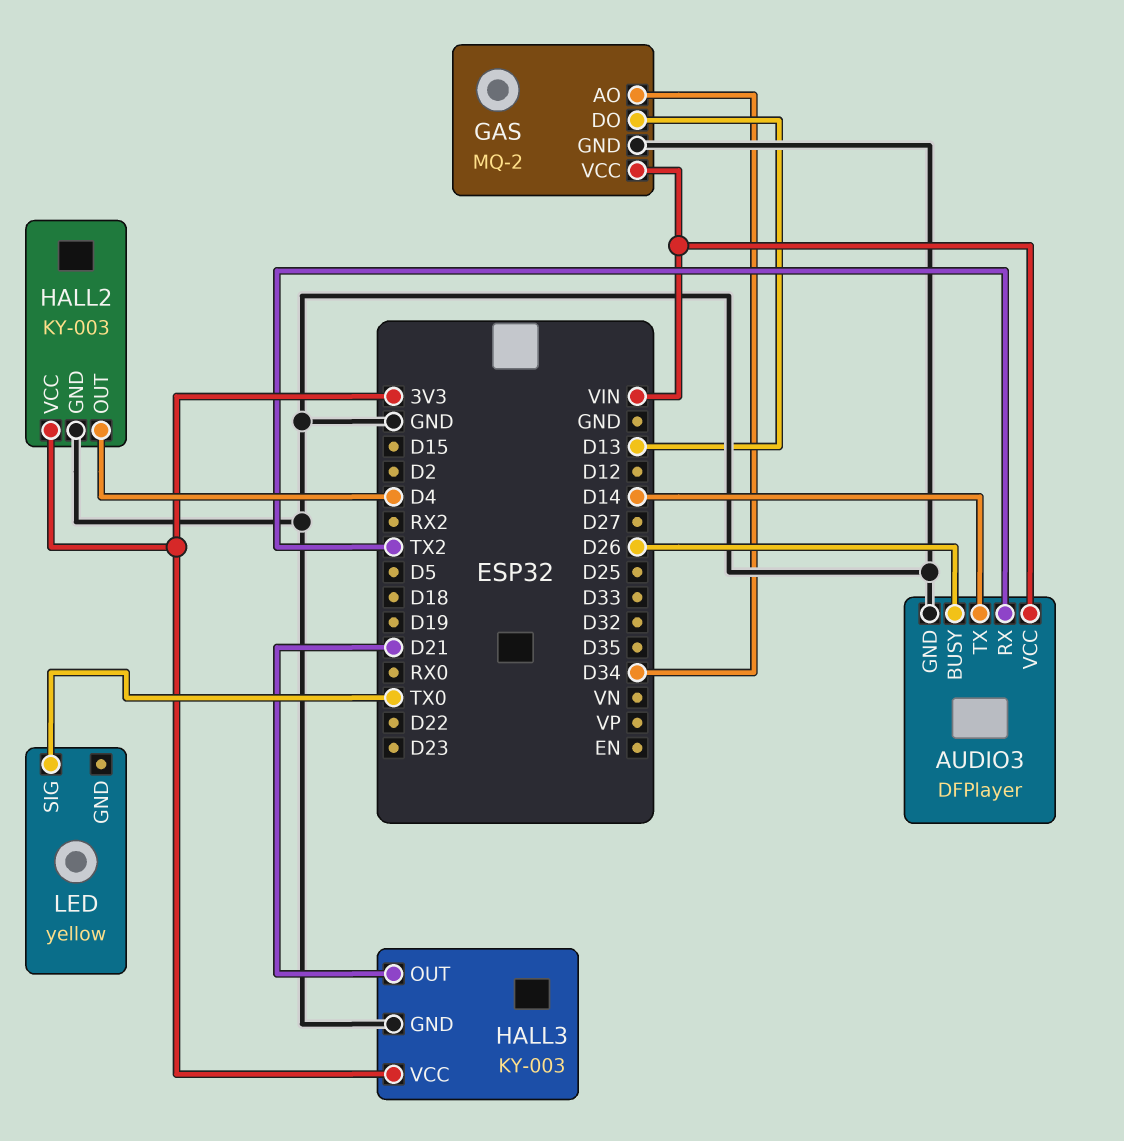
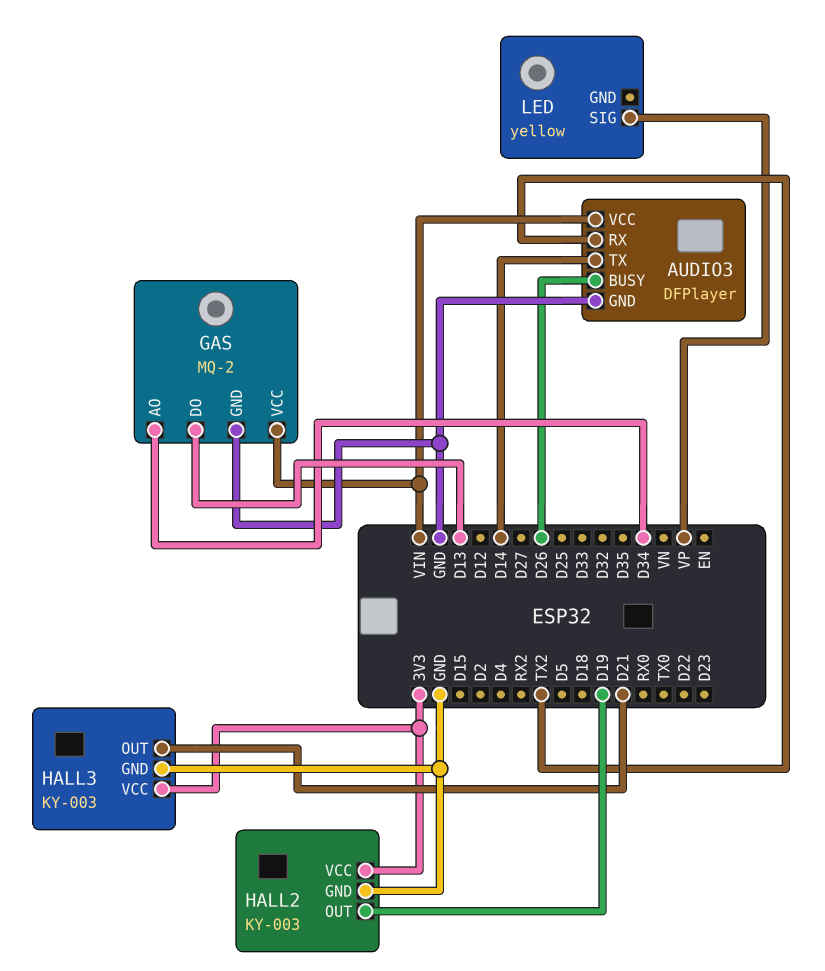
HALL2 pin OUT: D4 -> D19
LED pin SIG: TX0 -> VP

